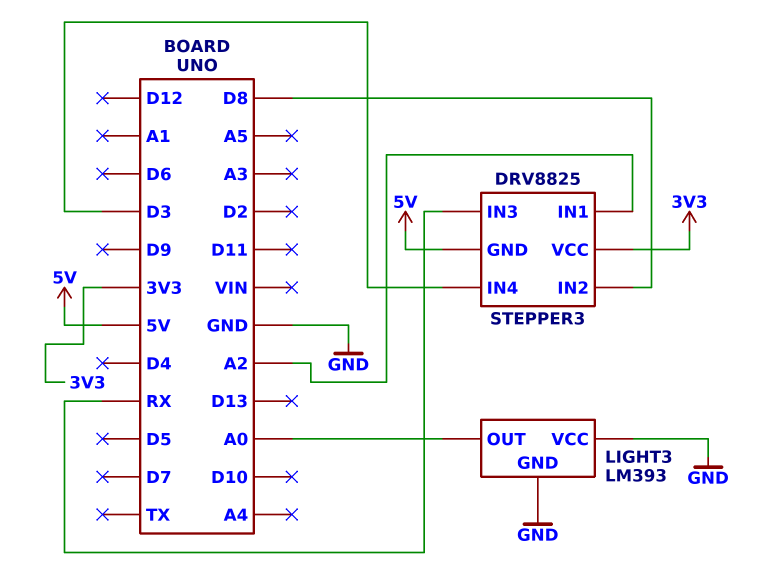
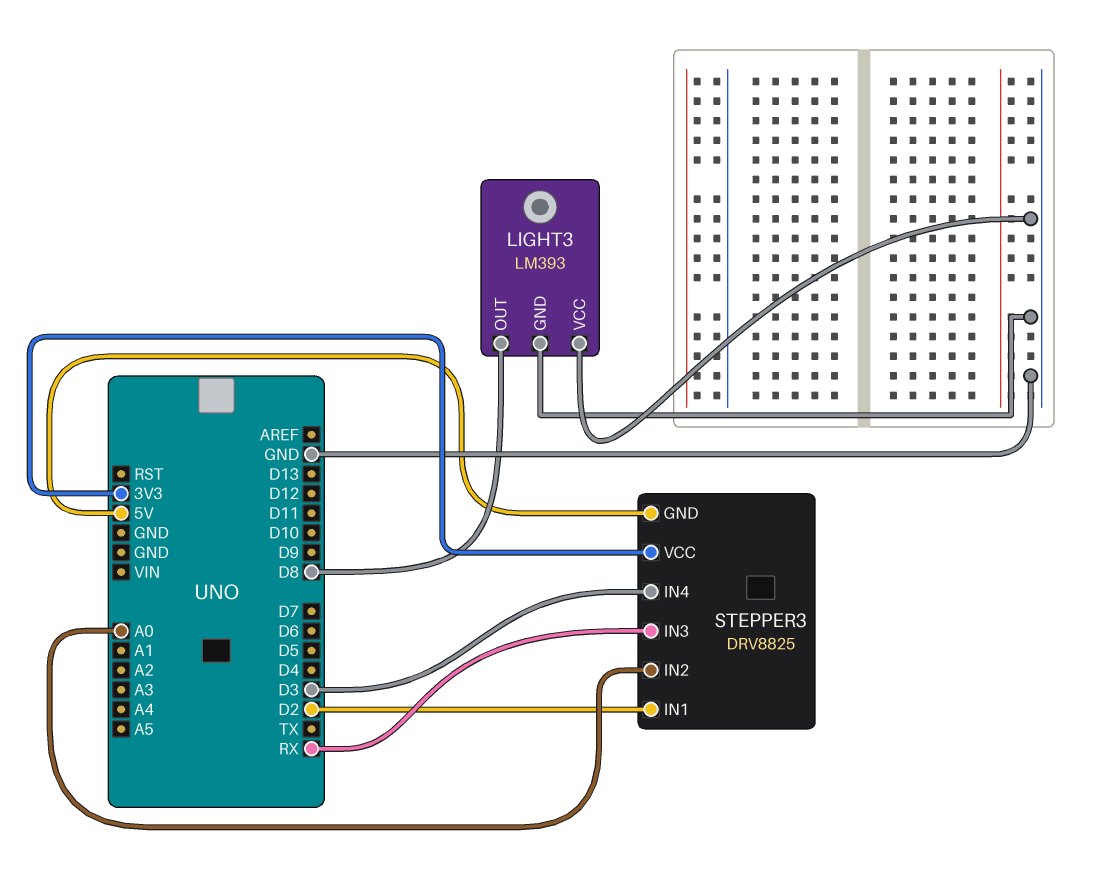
LIGHT3 pin OUT: A0 -> D8
STEPPER3 pin IN1: A2 -> D2
STEPPER3 pin IN2: D8 -> A0

